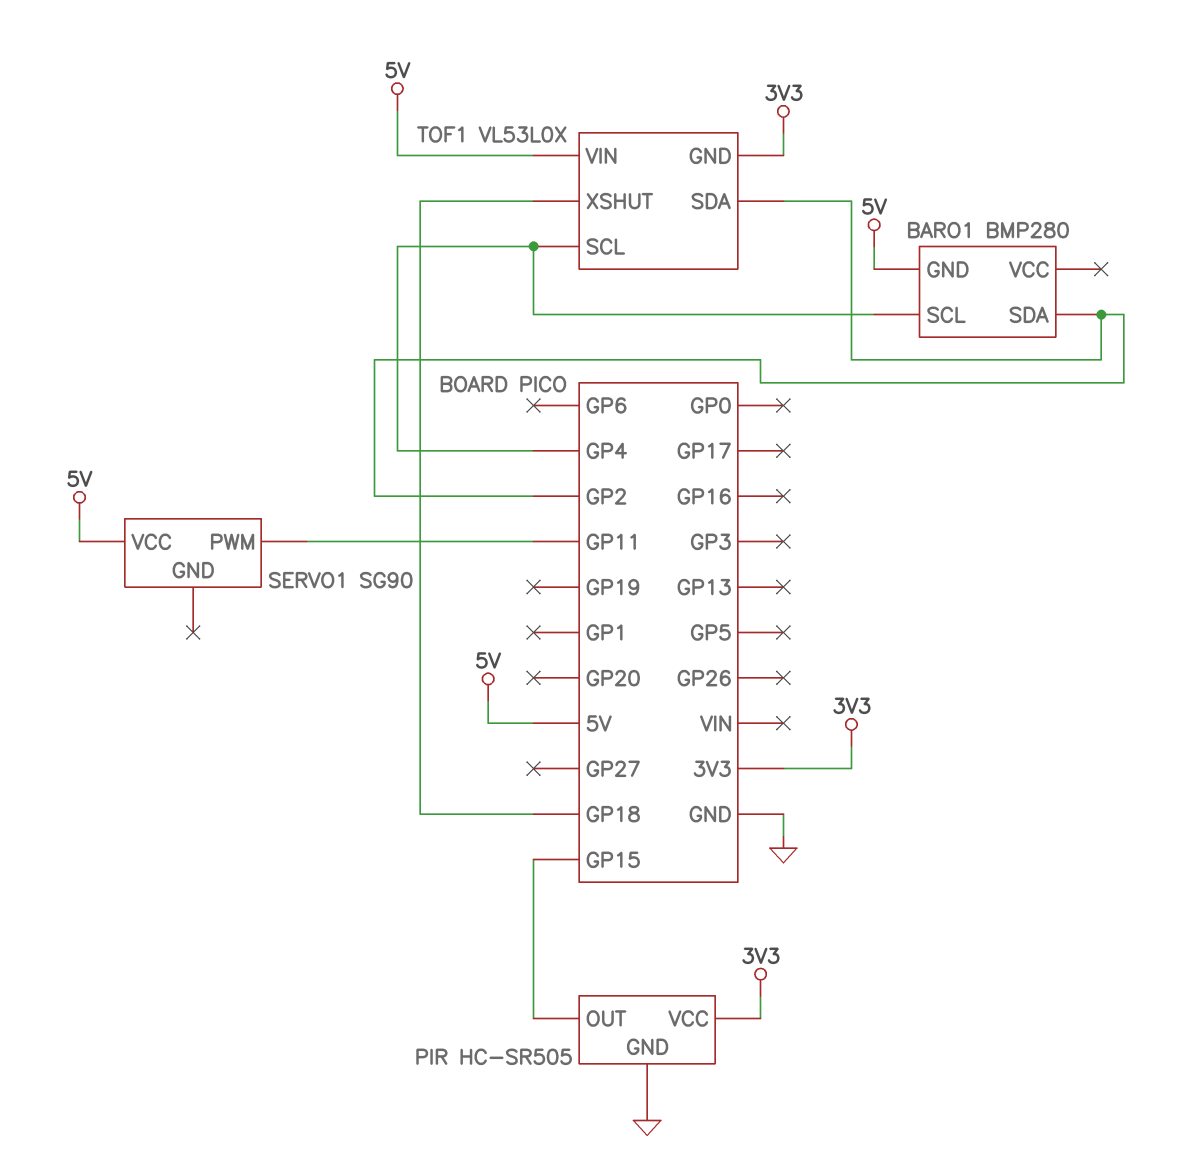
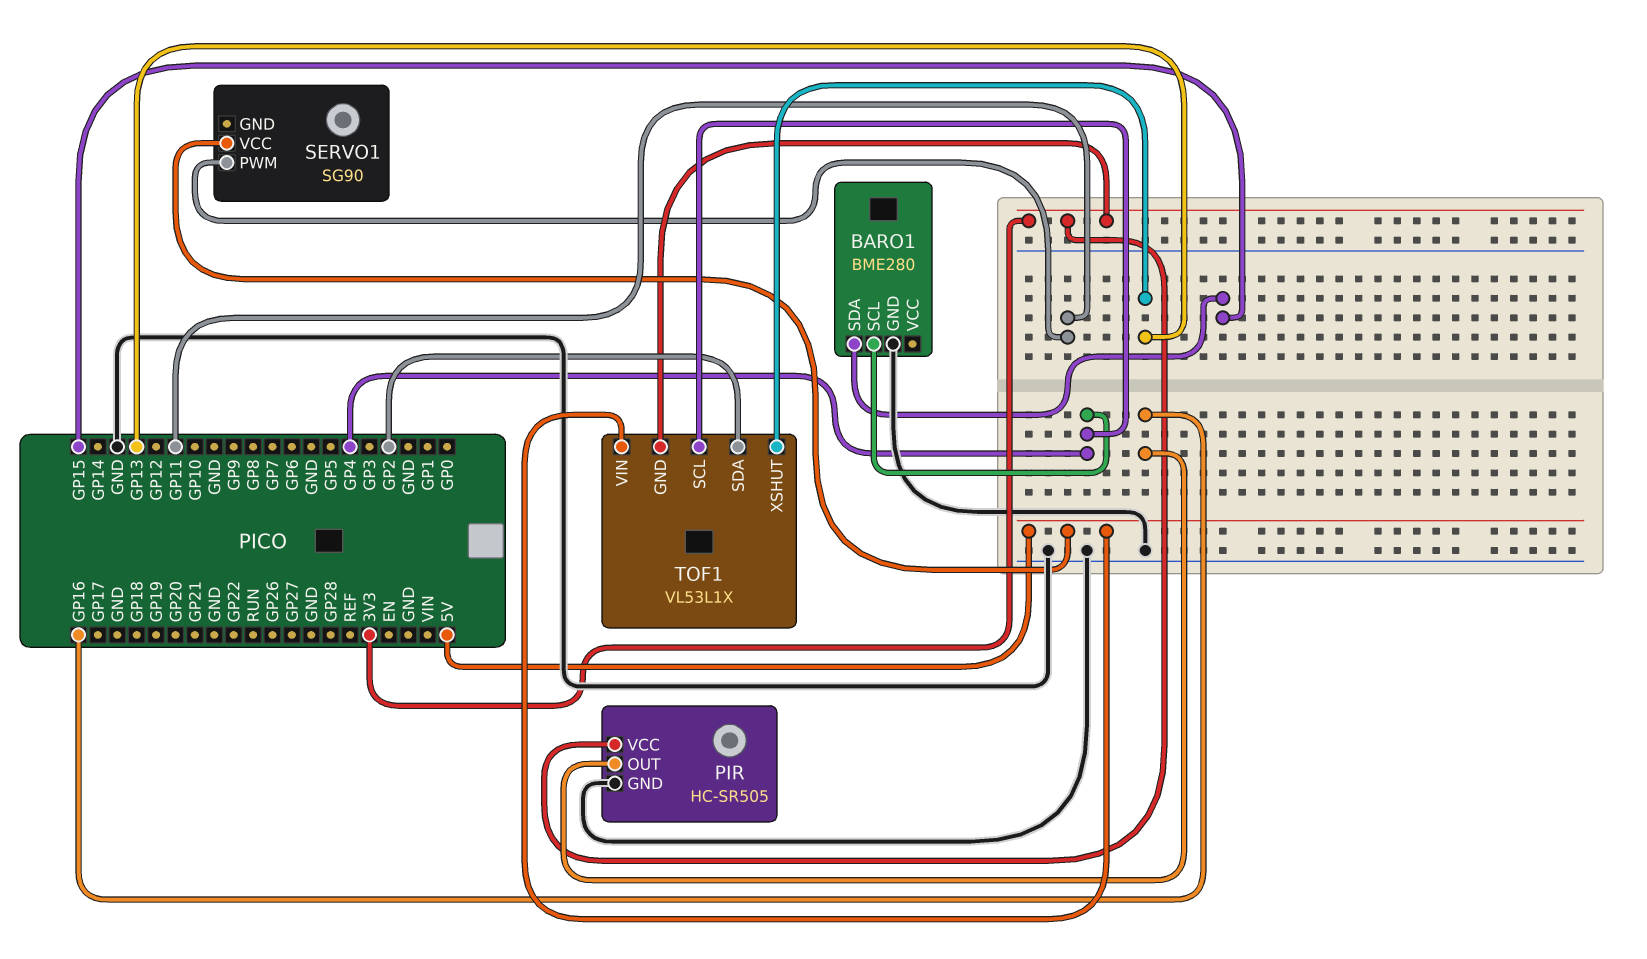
BARO1: BMP280 -> BME280
BARO1 pin GND: 5V -> GND
BARO1 pin SDA: GP2 -> GP15
PIR pin OUT: GP15 -> GP16
TOF1: VL53L0X -> VL53L1X
TOF1 pin XSHUT: GP18 -> GP13

